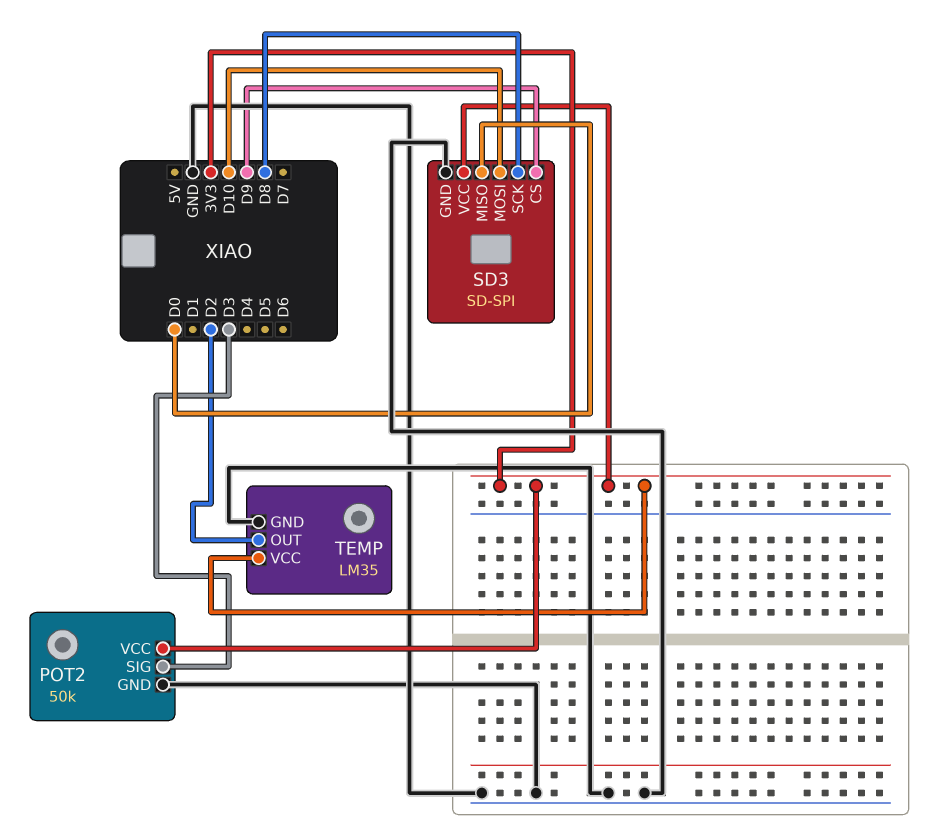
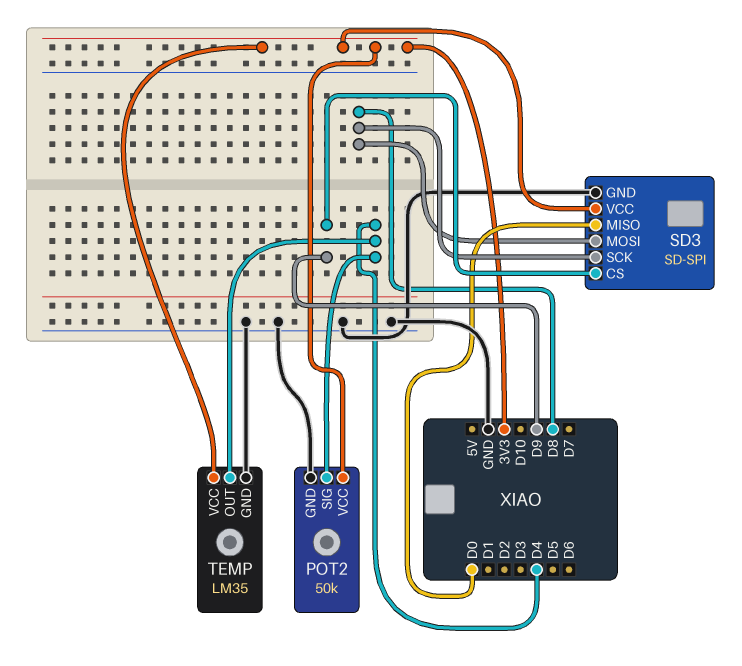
POT2 pin SIG: D3 -> D4
SD3 pin MOSI: D10 -> D8
TEMP pin OUT: D2 -> D4

